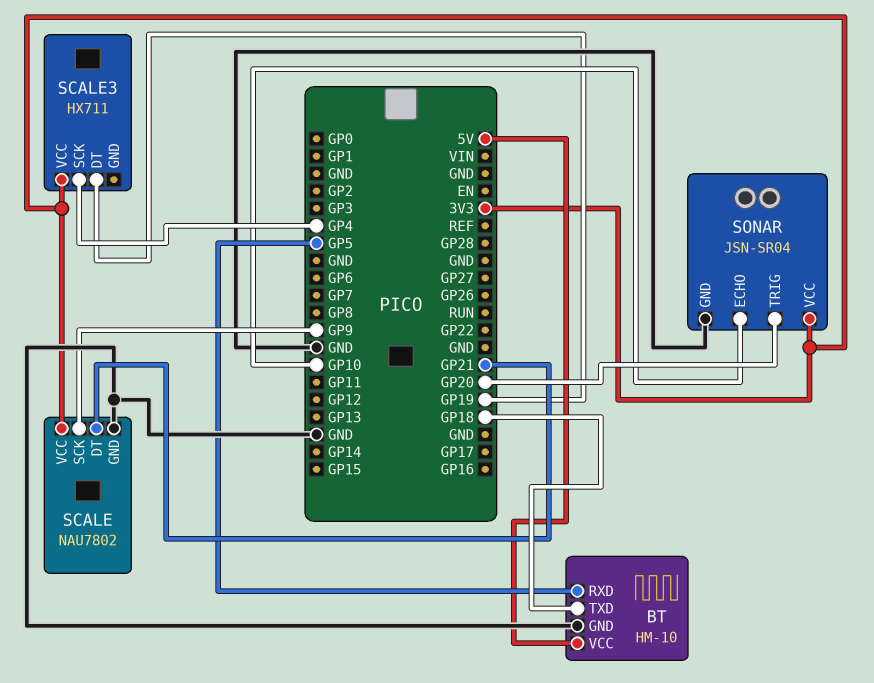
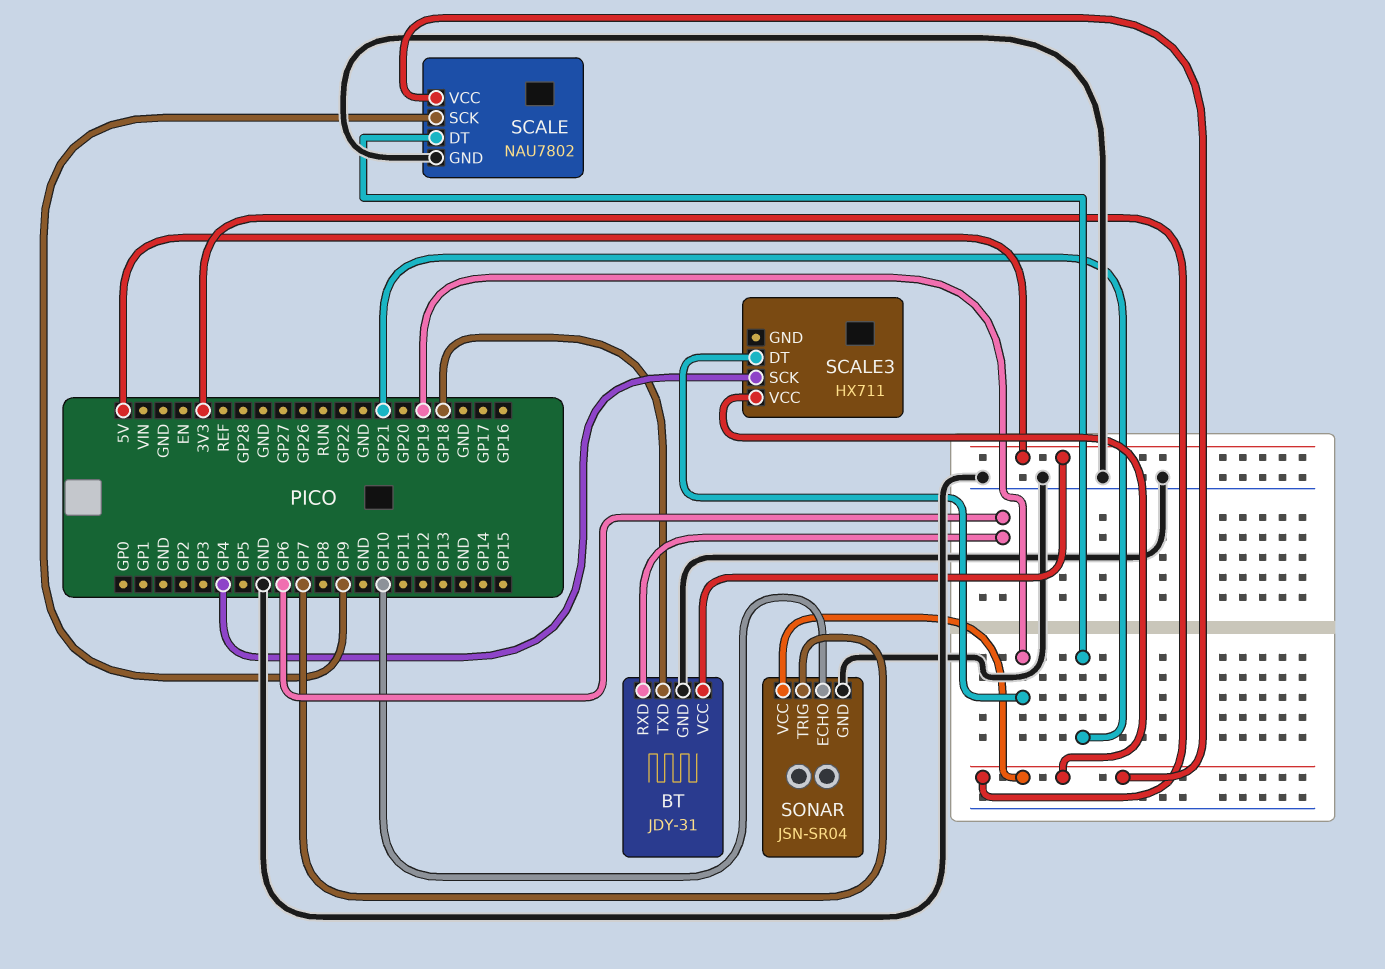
BT: HM-10 -> JDY-31
BT pin RXD: GP5 -> GP6
SONAR pin TRIG: GP20 -> GP7

